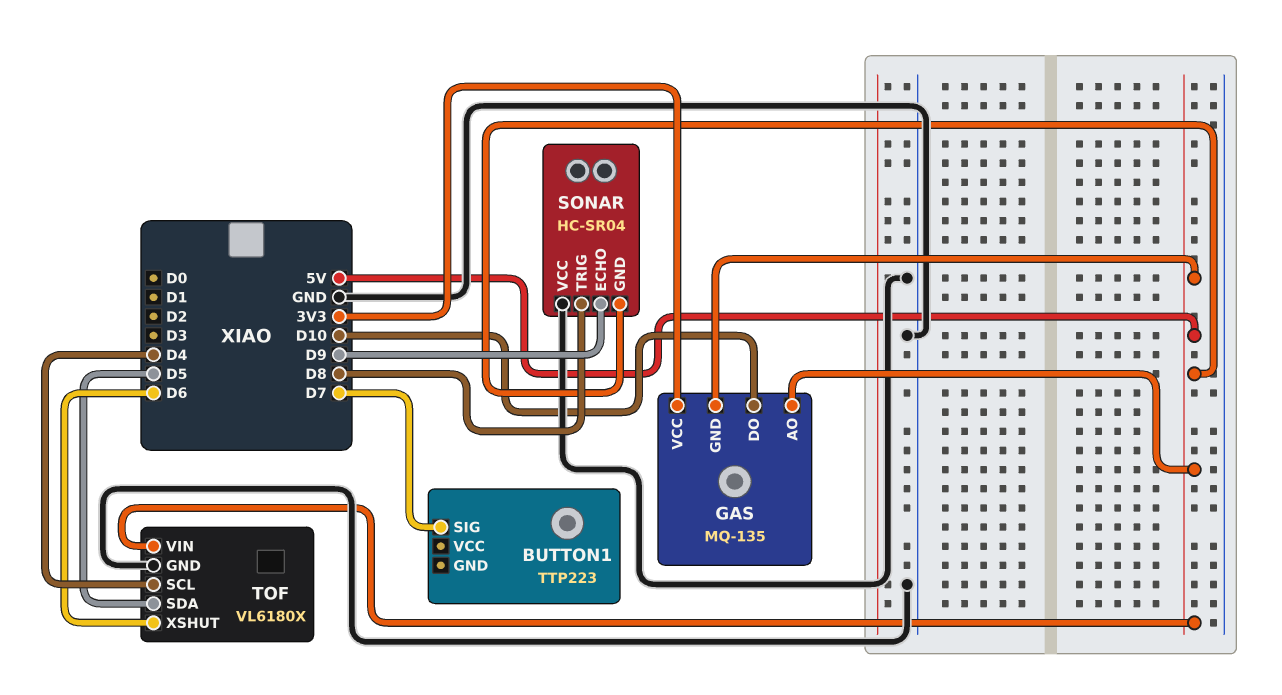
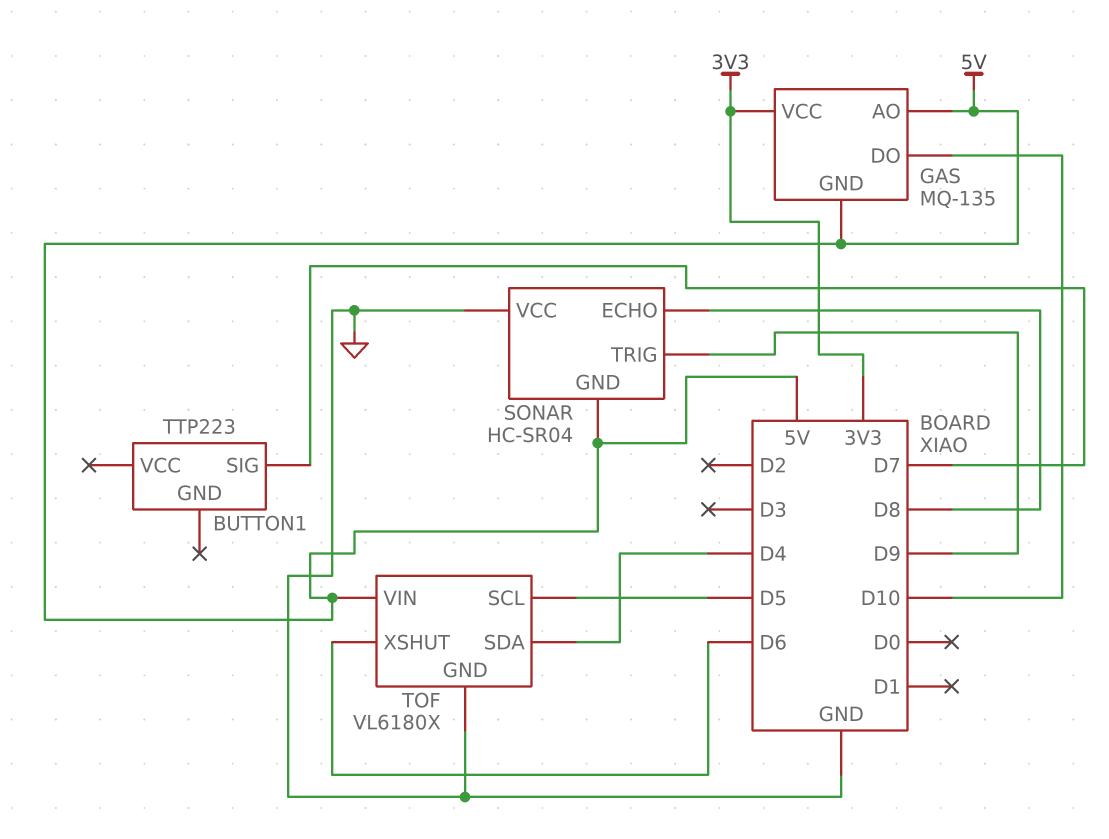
SONAR pin ECHO: D9 -> D8
SONAR pin TRIG: D8 -> D9
TOF pin SCL: D4 -> D5
TOF pin SDA: D5 -> D4

